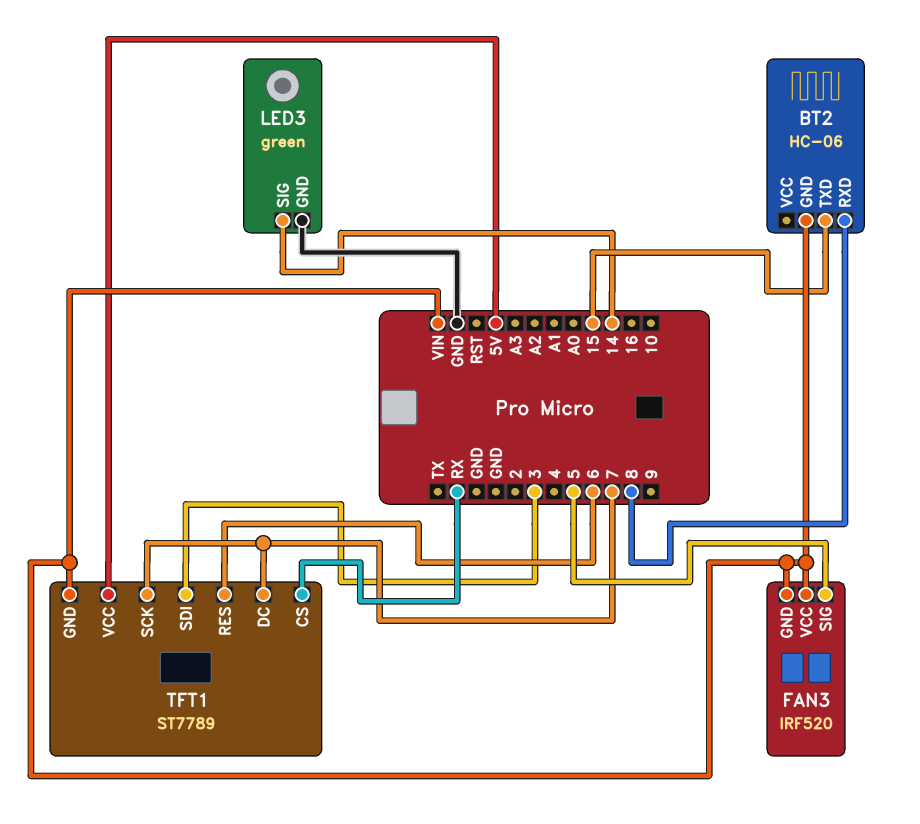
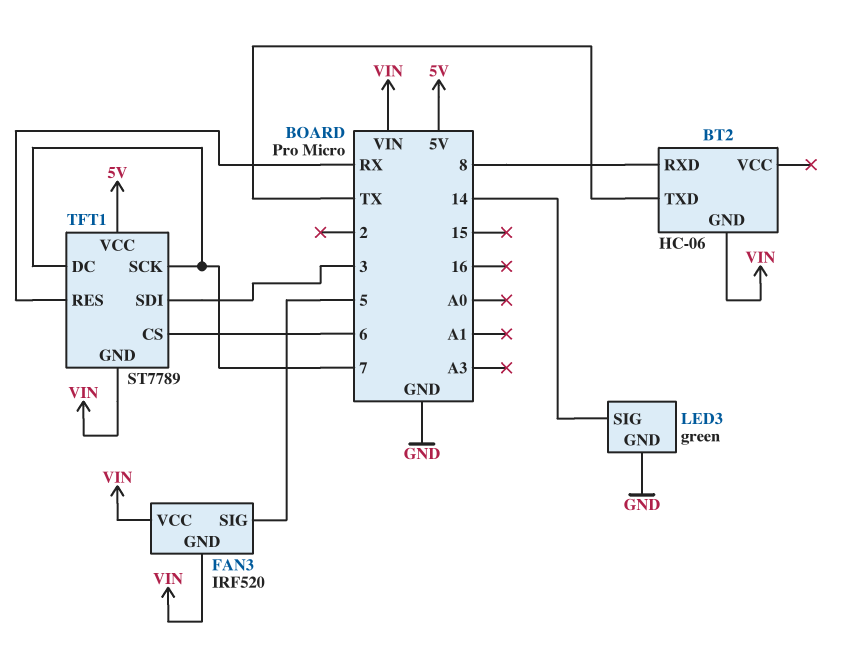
BT2 pin TXD: 15 -> TX
TFT1 pin CS: RX -> 6
TFT1 pin RES: 6 -> RX

